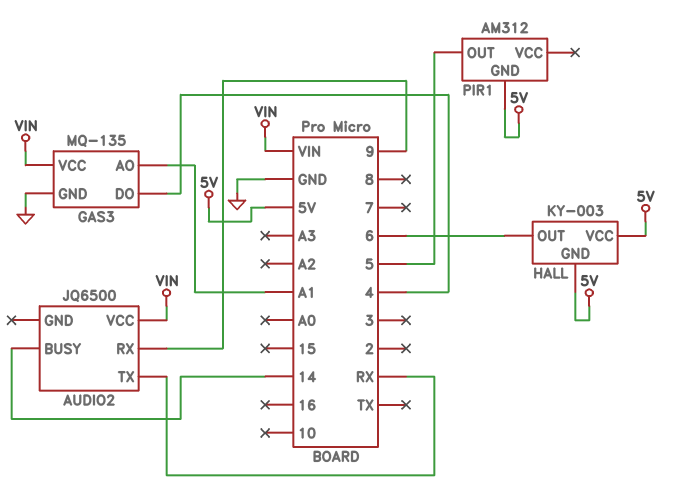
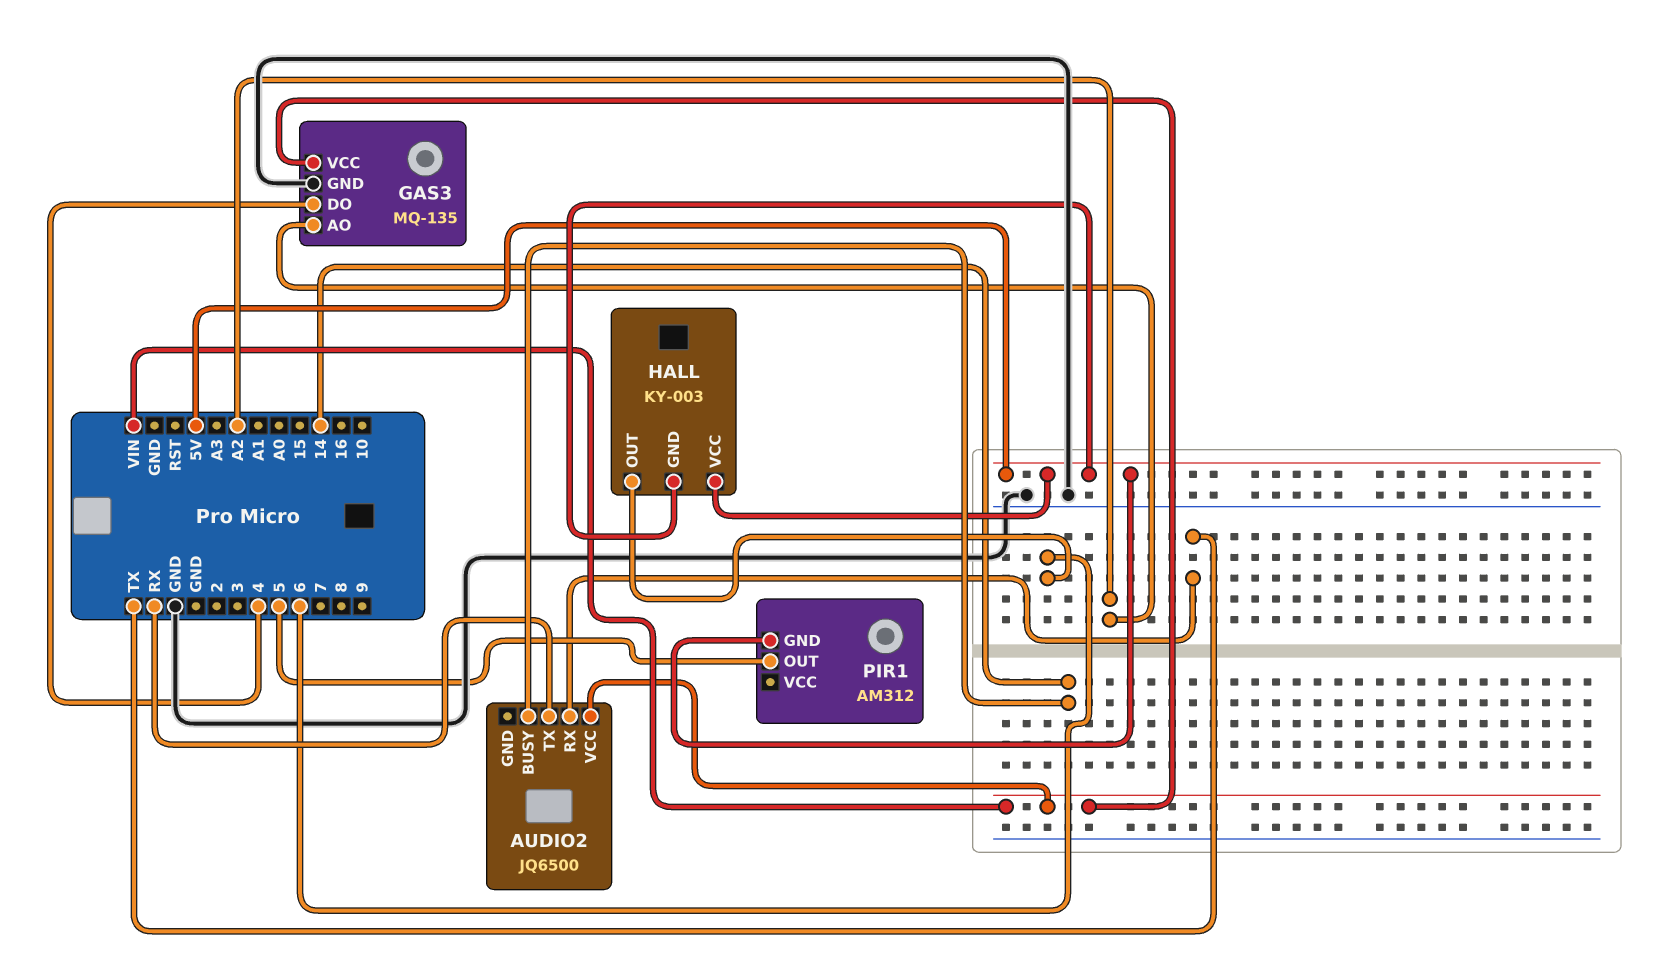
AUDIO2 pin RX: 9 -> TX
GAS3 pin AO: A1 -> A2

